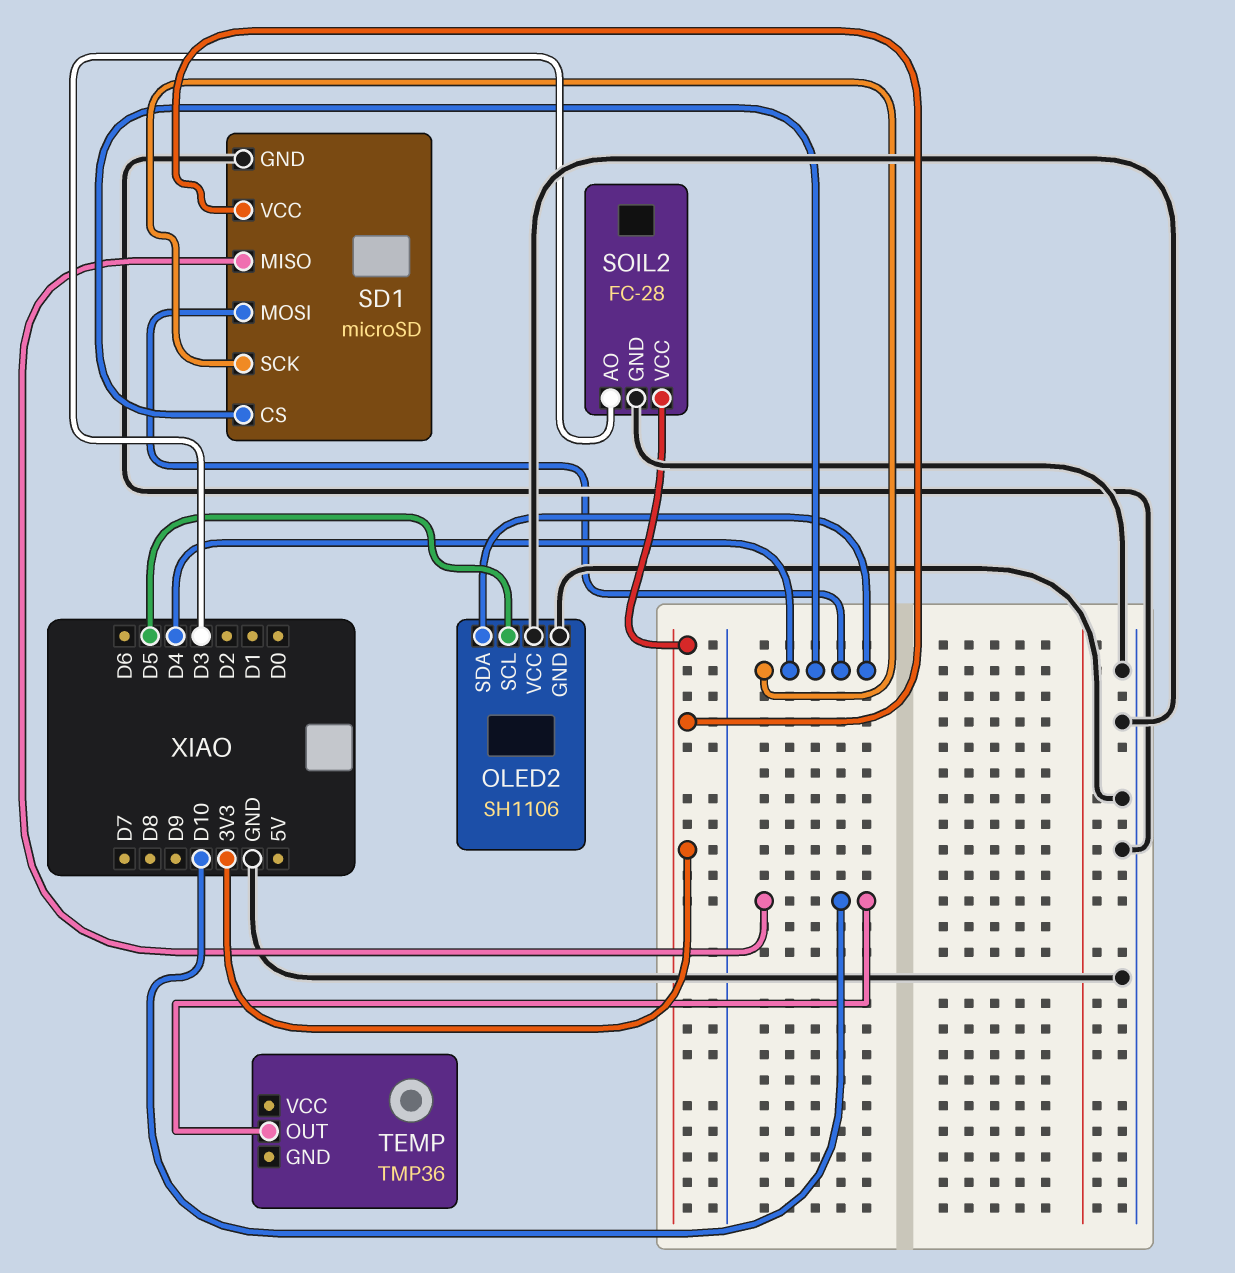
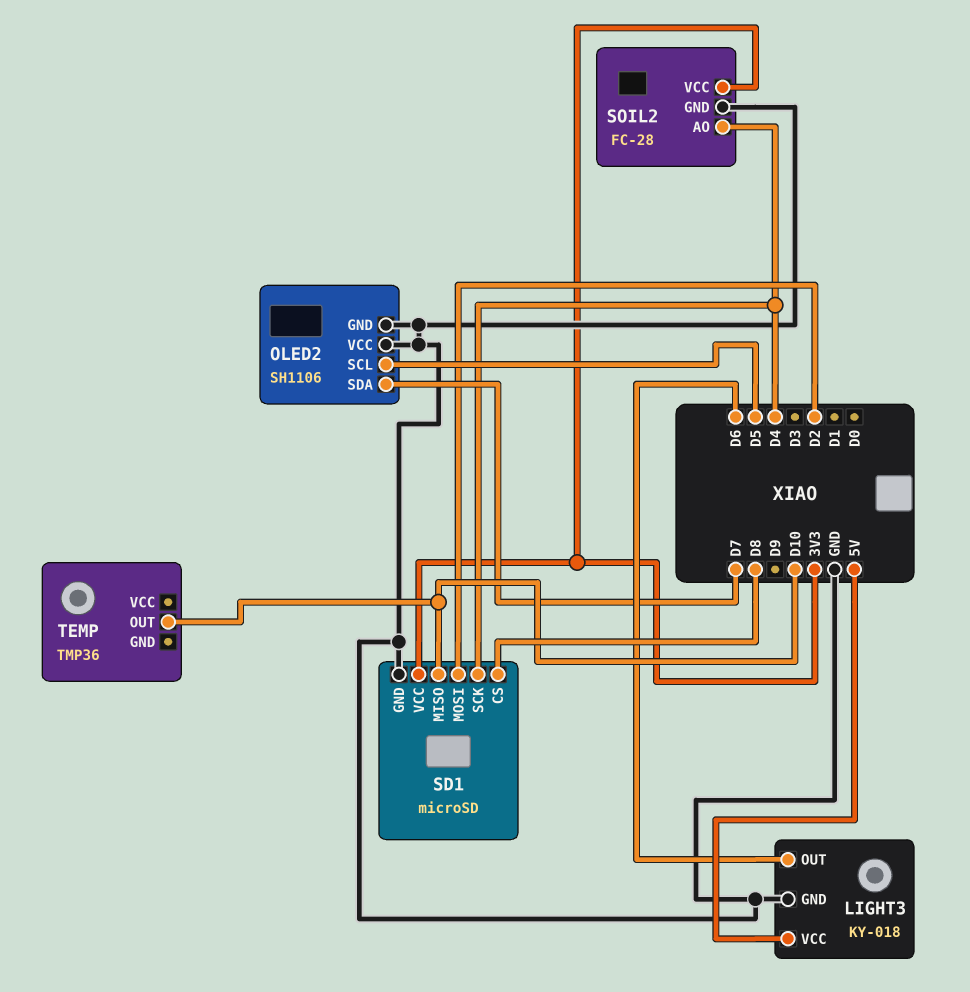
LIGHT3: none -> KY-018
LIGHT3 pin GND: none -> GND
LIGHT3 pin OUT: none -> D6
LIGHT3 pin VCC: none -> 5V
OLED2 pin SDA: D4 -> D7
SD1 pin CS: D4 -> D8
SD1 pin MOSI: D4 -> D2
SOIL2 pin AO: D3 -> D4

